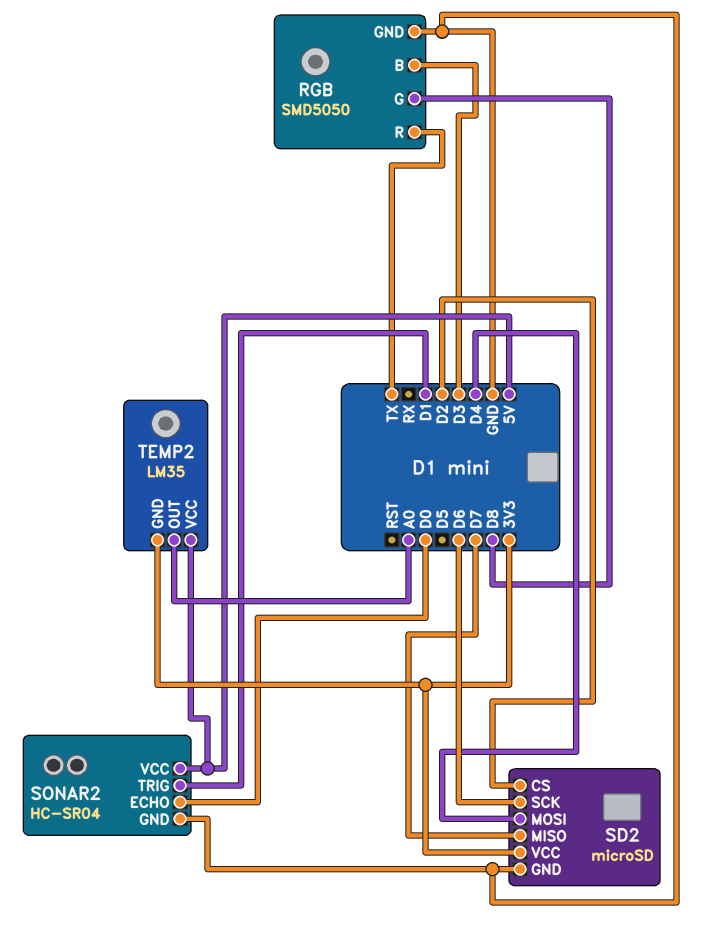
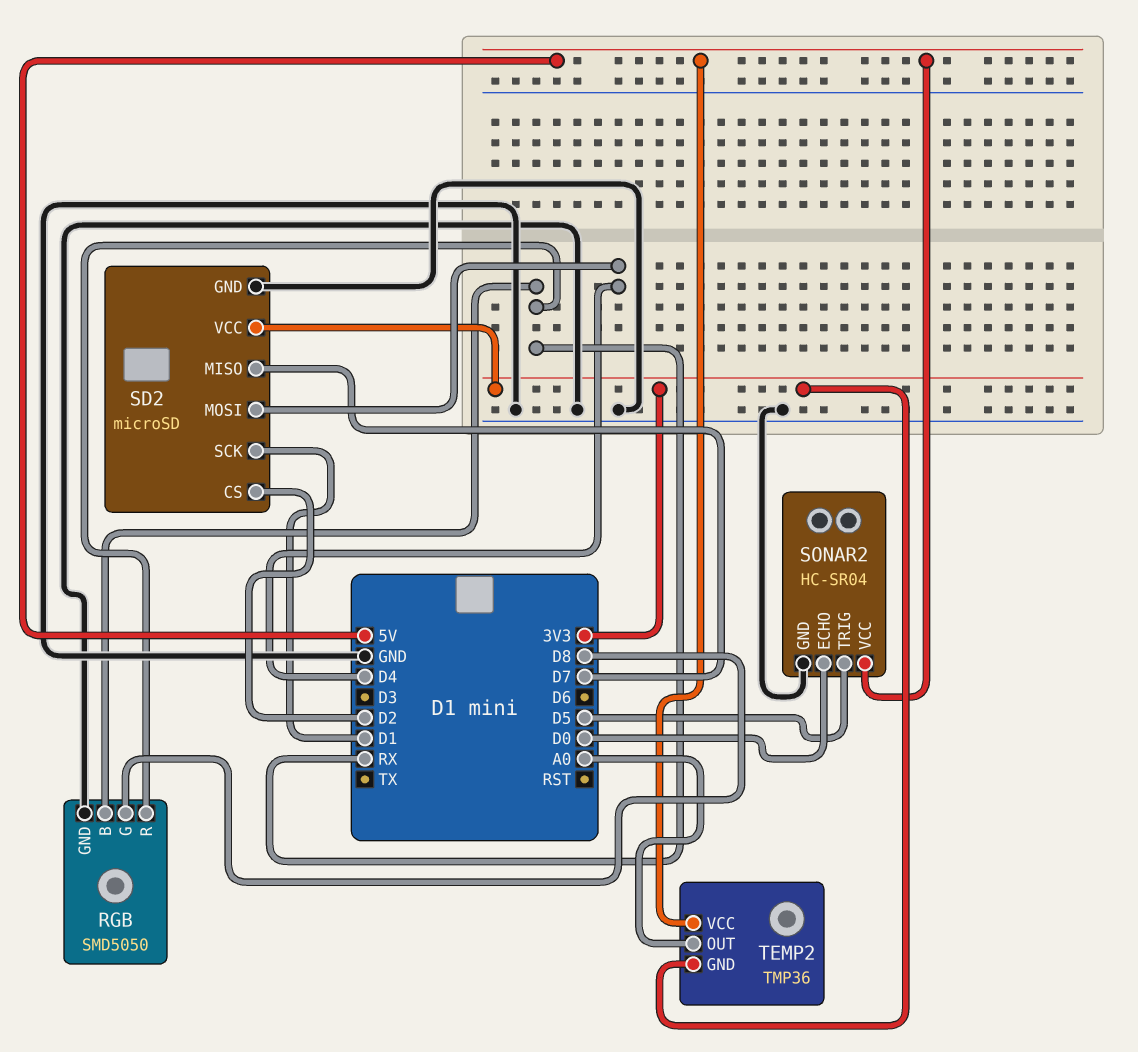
RGB pin B: D3 -> RX
RGB pin R: TX -> RX
SD2 pin SCK: D6 -> D1
SONAR2 pin TRIG: D1 -> D5
TEMP2: LM35 -> TMP36

